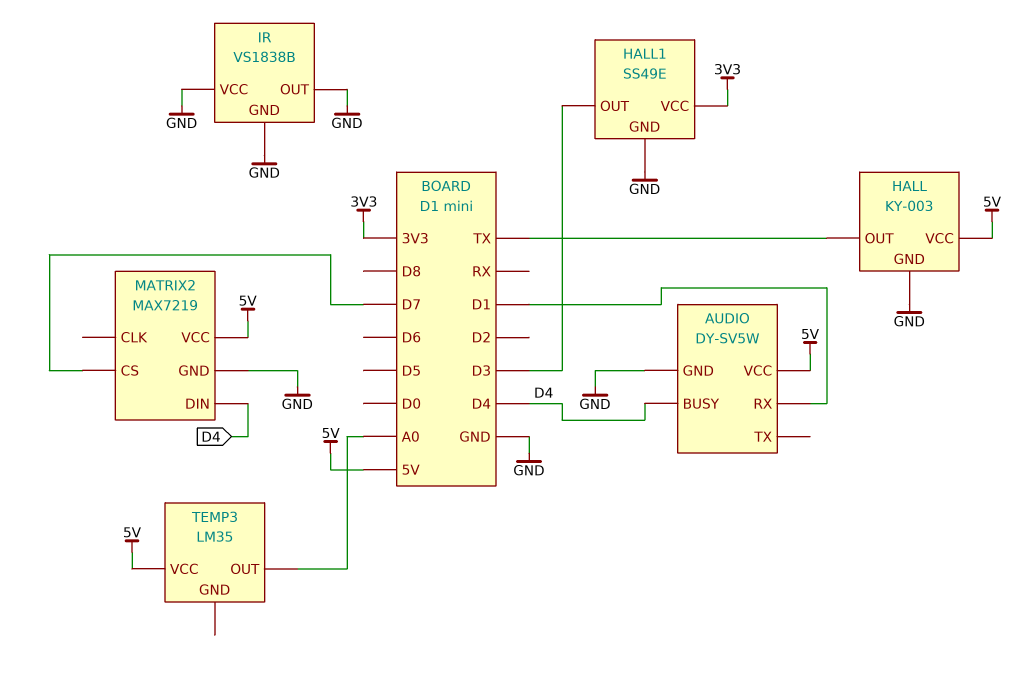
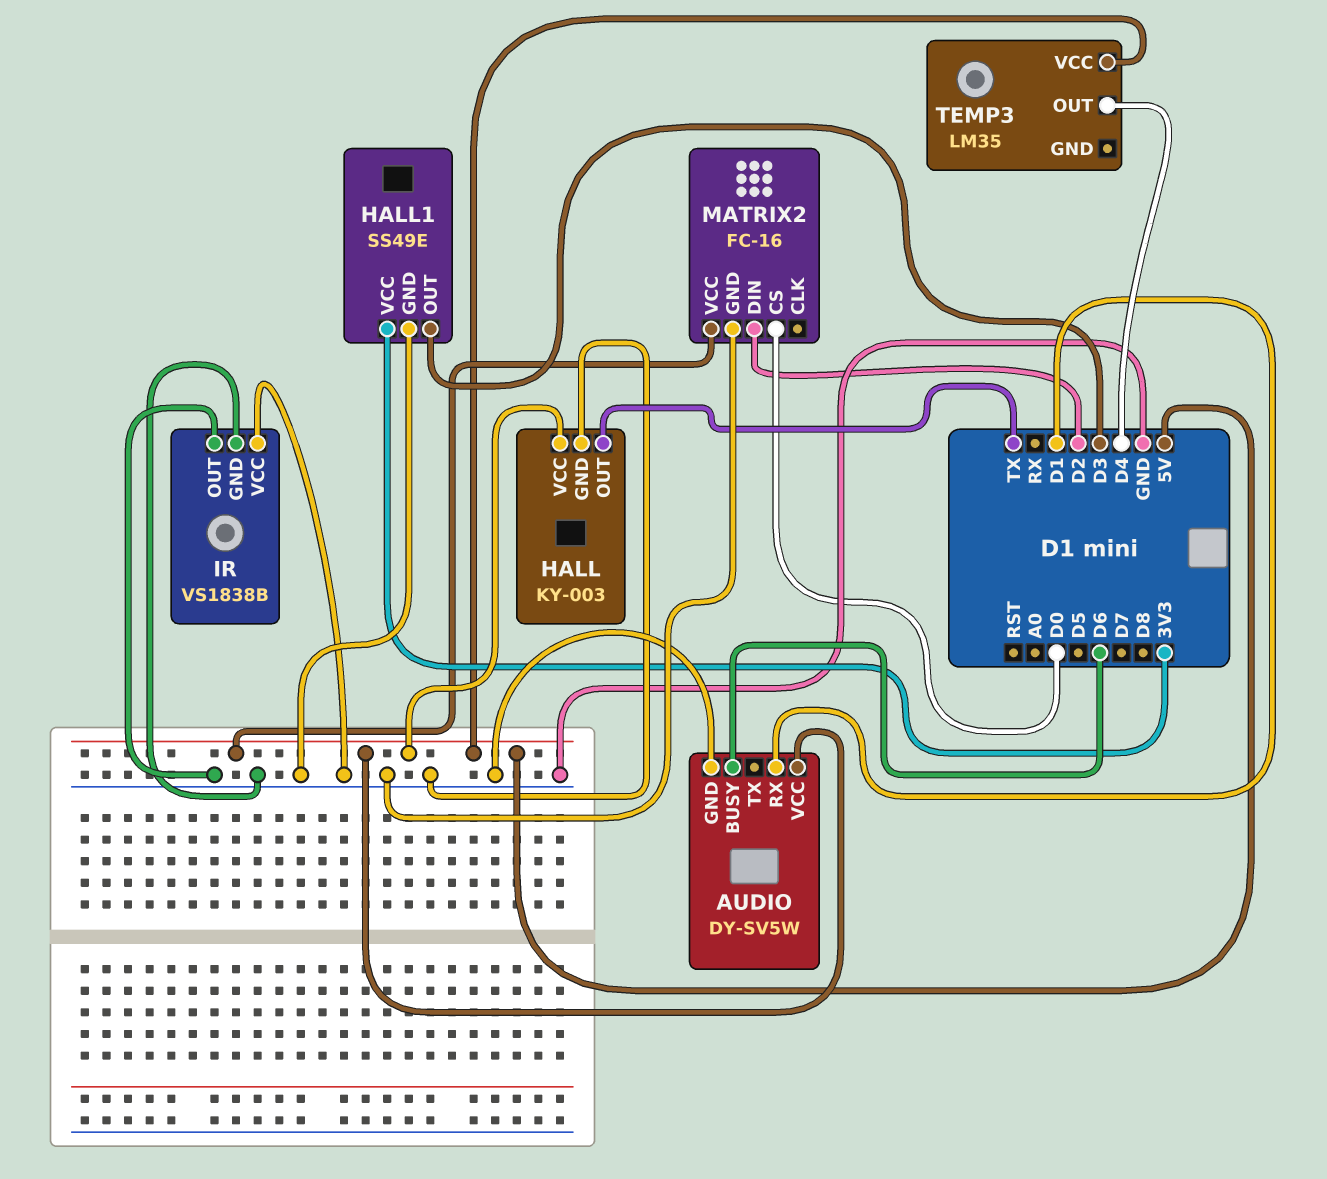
AUDIO pin BUSY: D4 -> D6
MATRIX2: MAX7219 -> FC-16
MATRIX2 pin CS: D7 -> D0
MATRIX2 pin DIN: D4 -> D2
TEMP3 pin OUT: A0 -> D4

